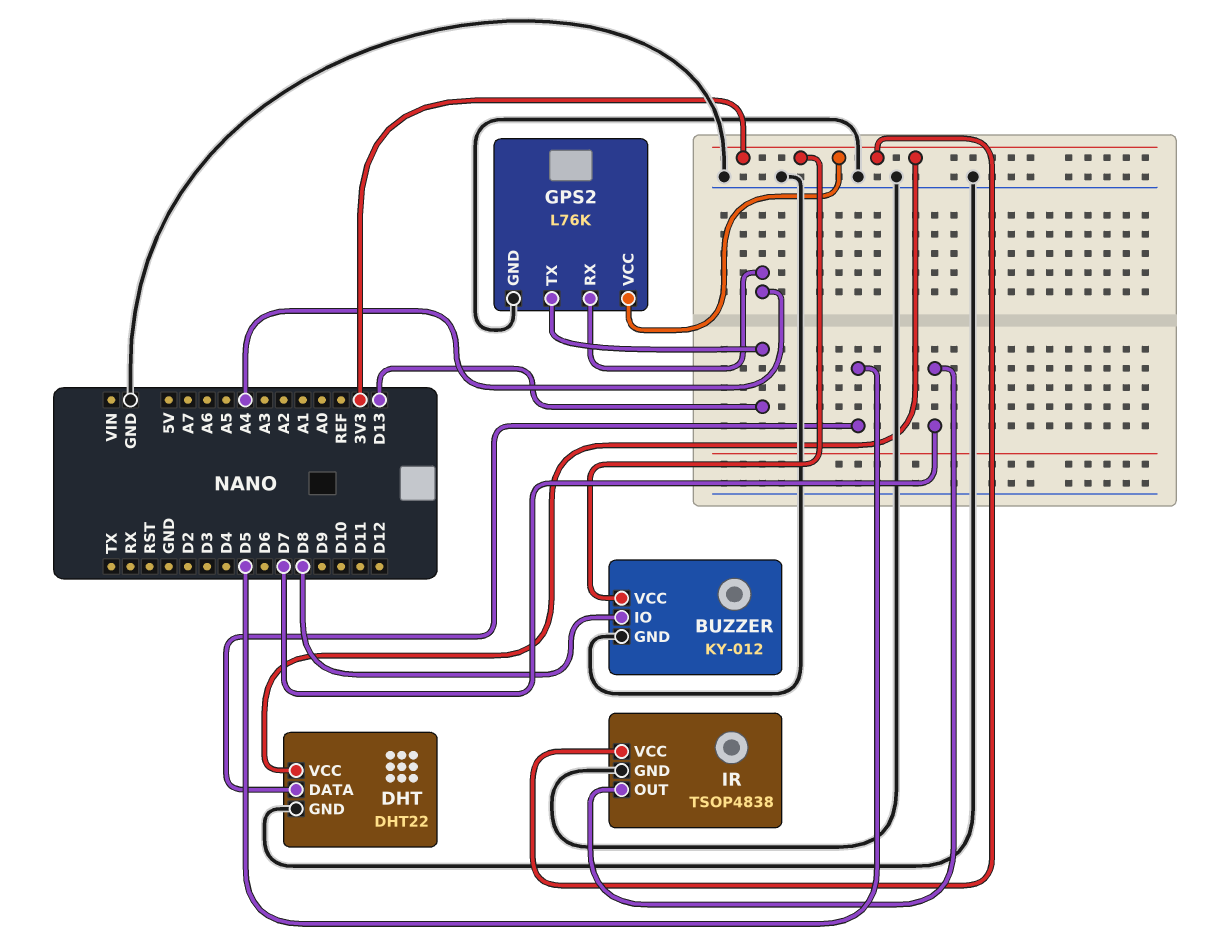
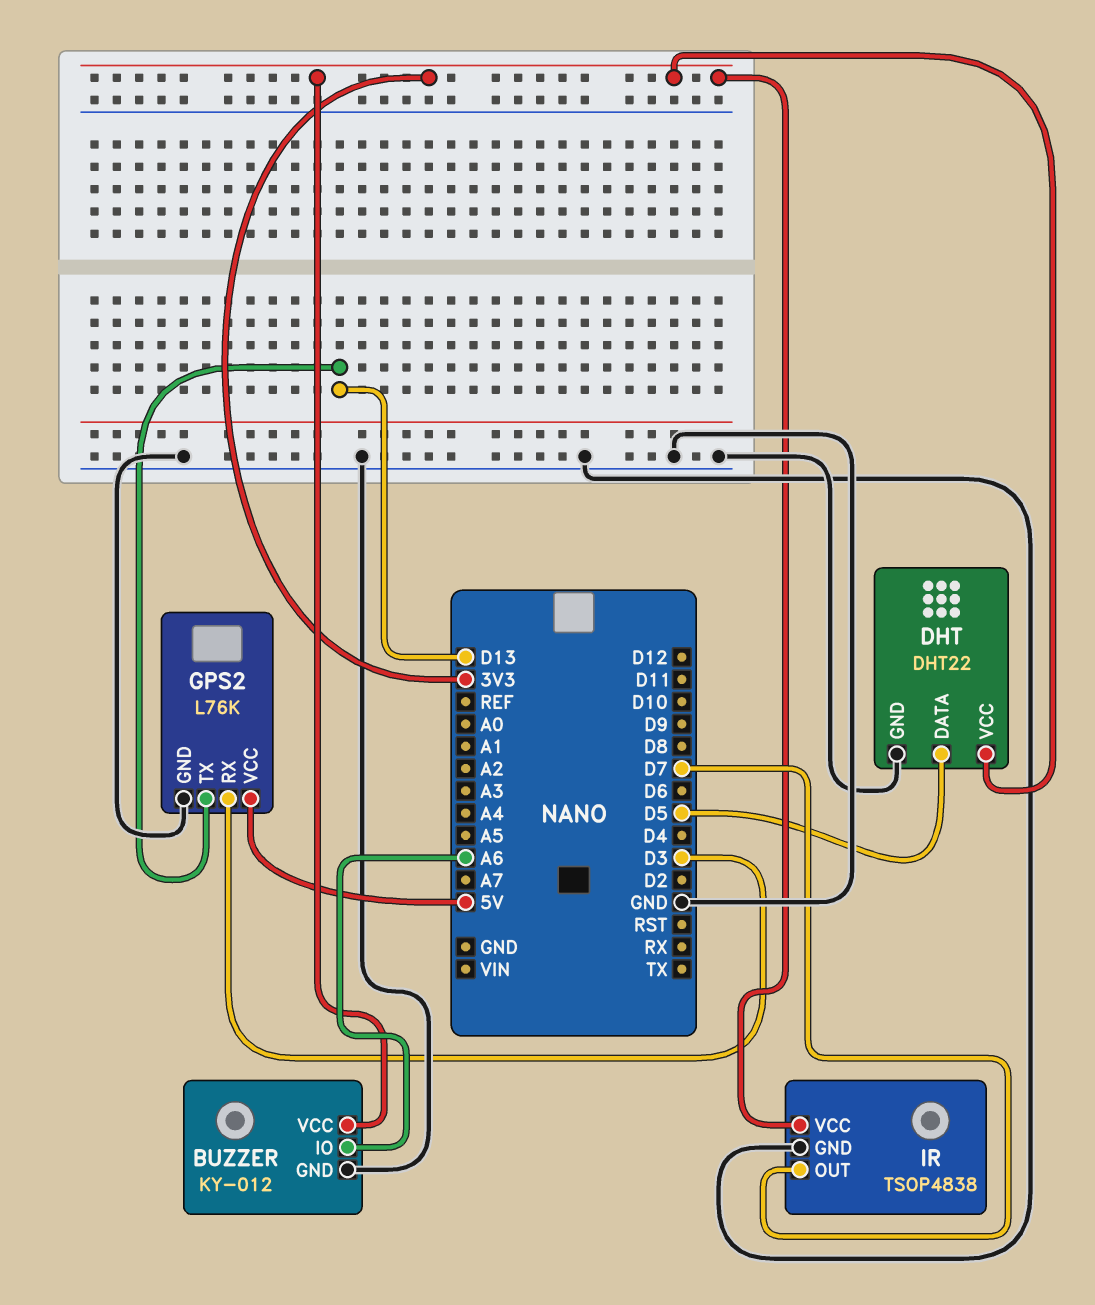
BUZZER pin IO: D8 -> A6
GPS2 pin RX: A4 -> D3
GPS2 pin VCC: 3V3 -> 5V

